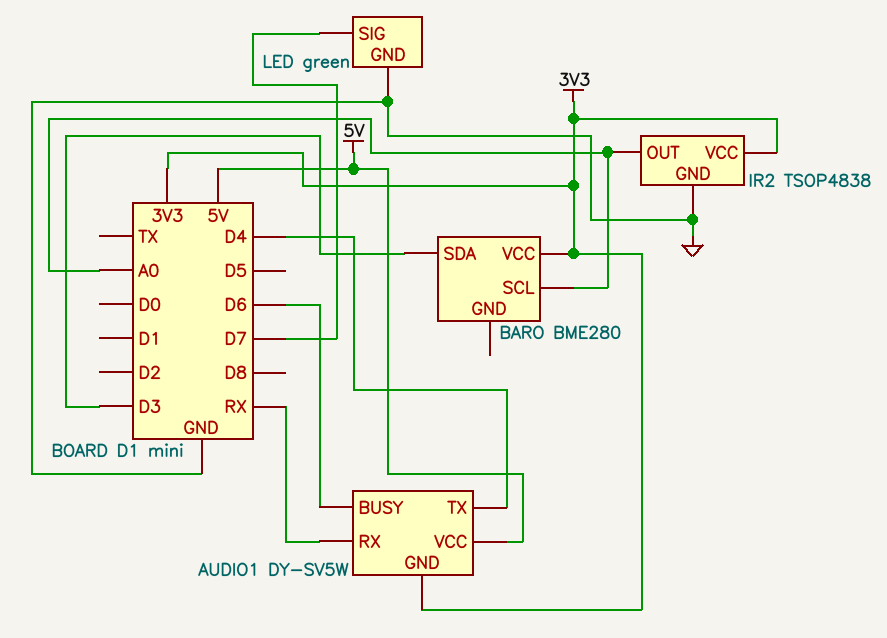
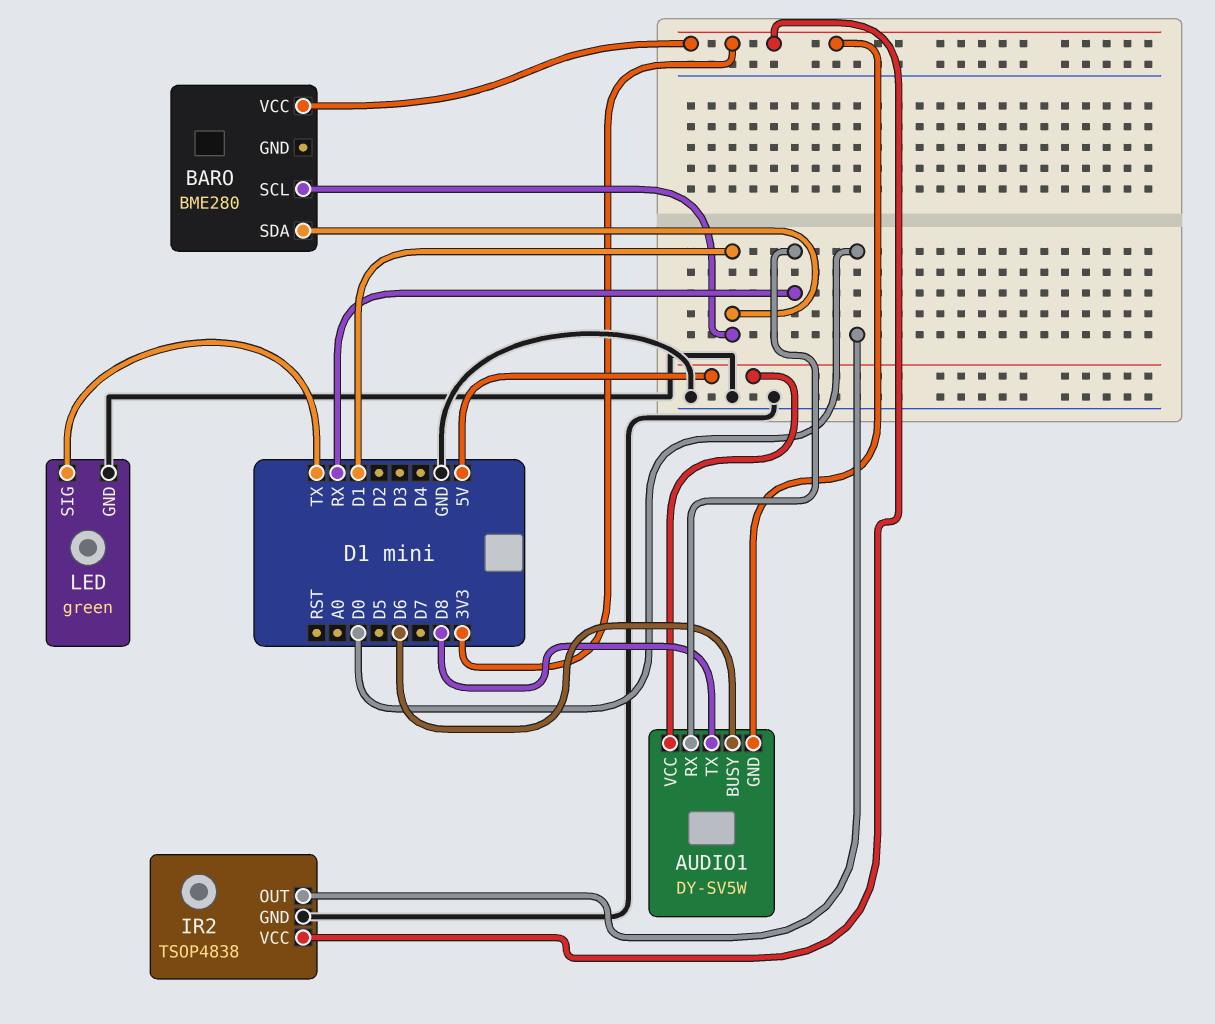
AUDIO1 pin TX: D4 -> D8
BARO pin SCL: A0 -> D1
BARO pin SDA: D3 -> D1
IR2 pin OUT: A0 -> D0
LED pin SIG: D7 -> TX

